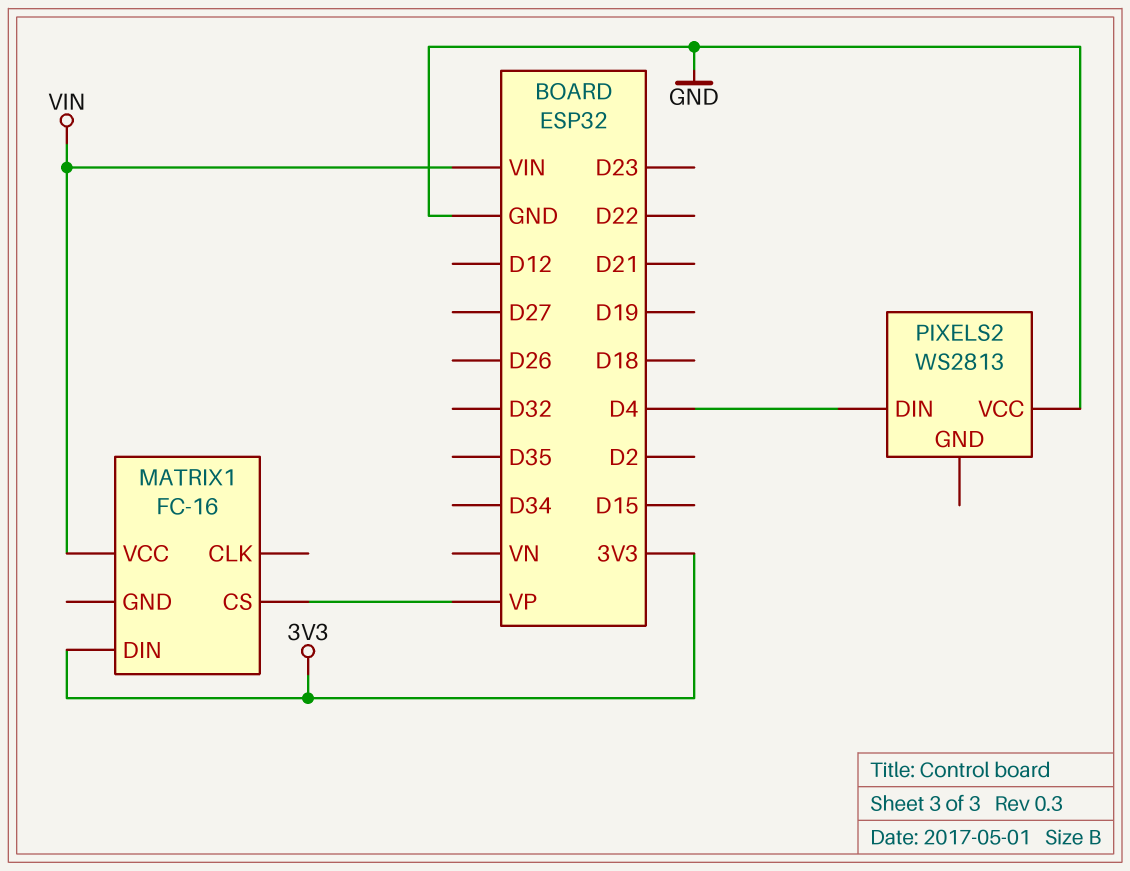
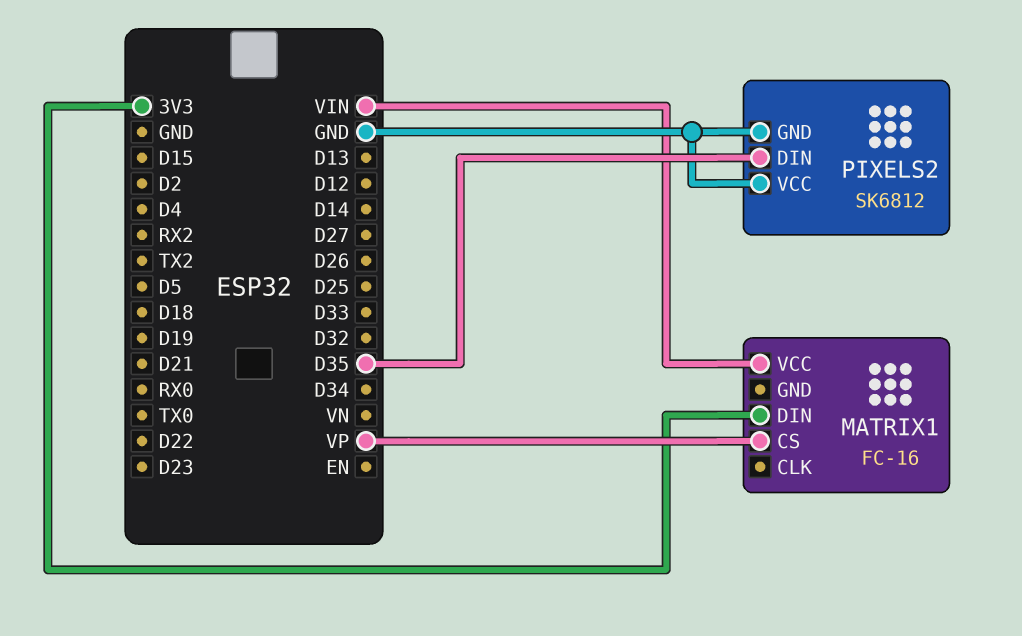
PIXELS2: WS2813 -> SK6812
PIXELS2 pin DIN: D4 -> D35
PIXELS2 pin GND: none -> GND

